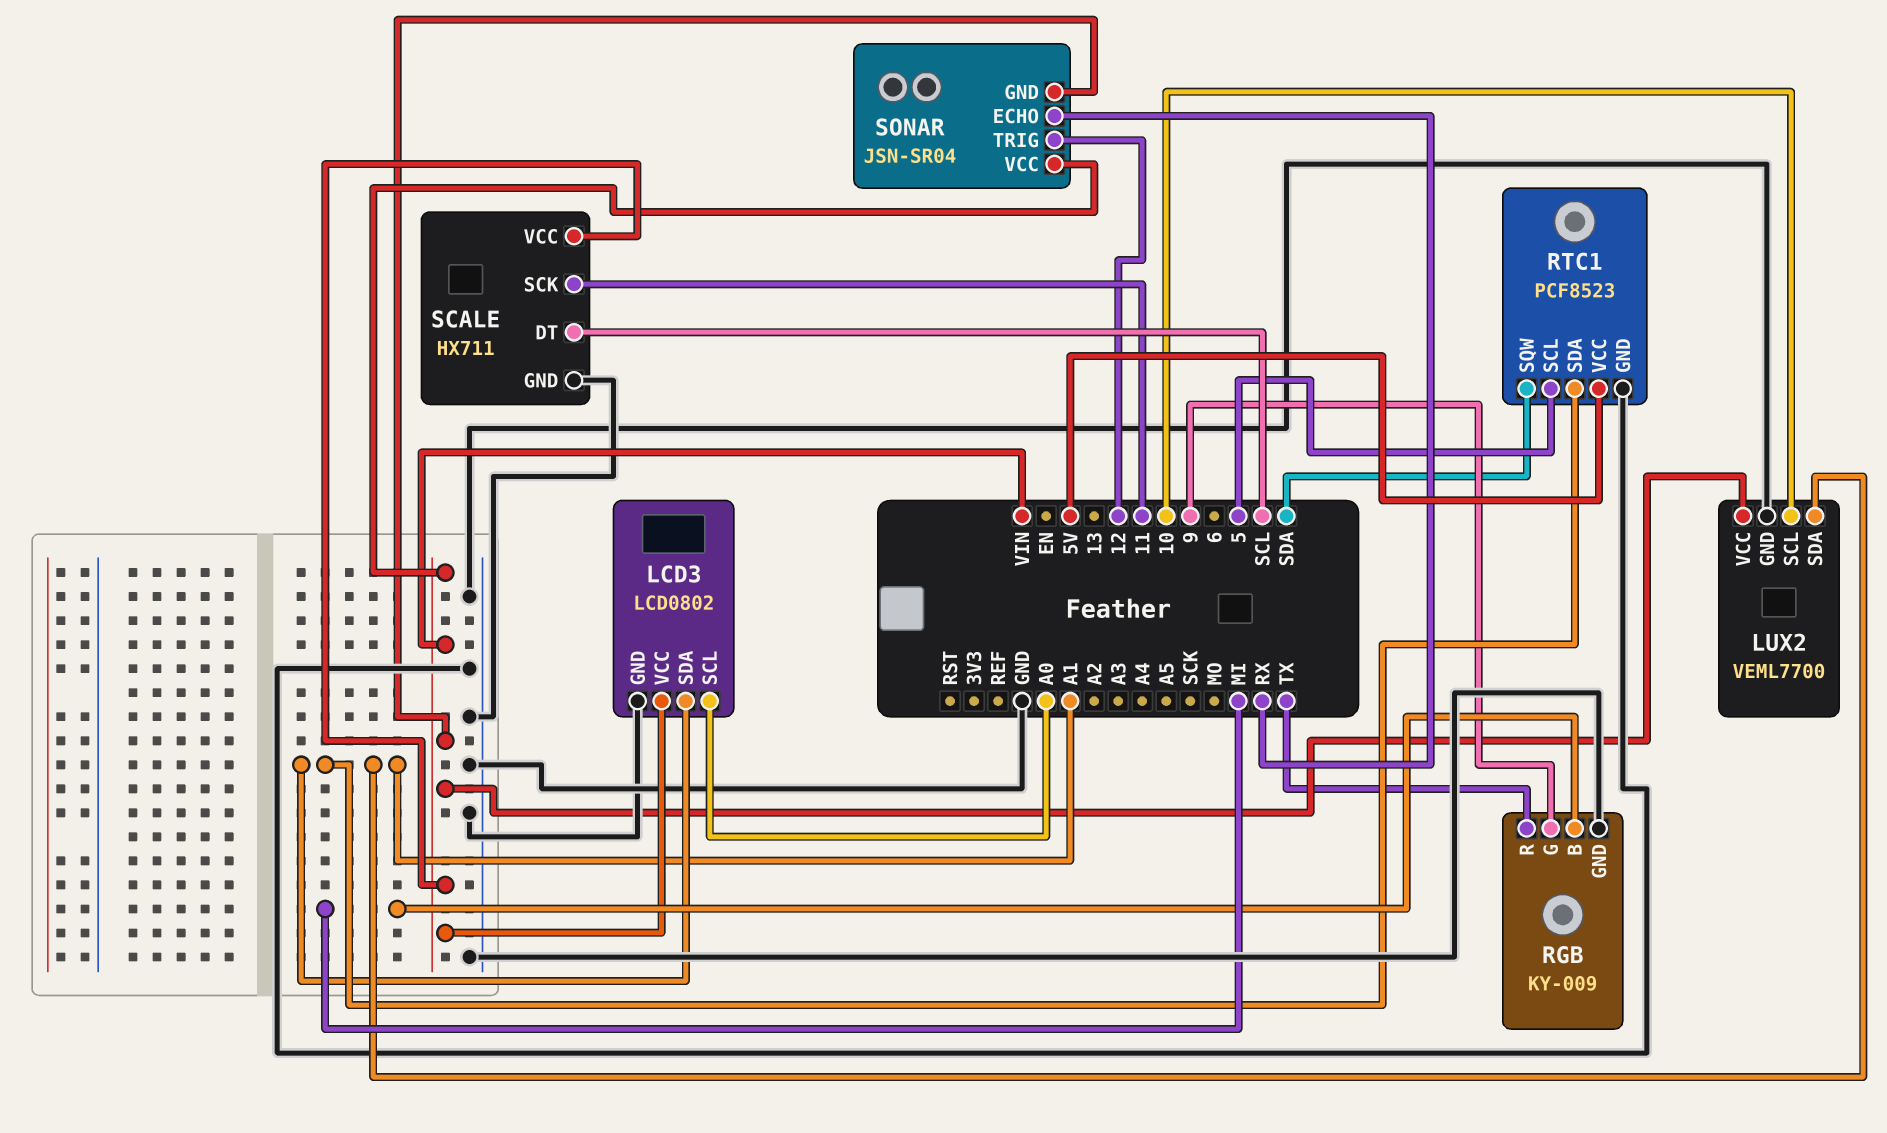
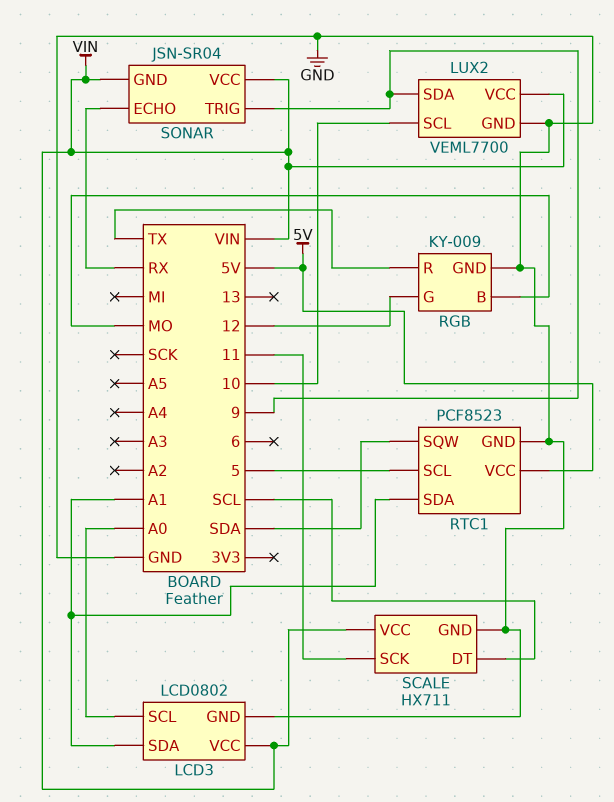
LUX2 pin SDA: A1 -> 9
RGB pin B: MI -> MO
RGB pin G: 9 -> 12
SONAR pin TRIG: 12 -> 9

